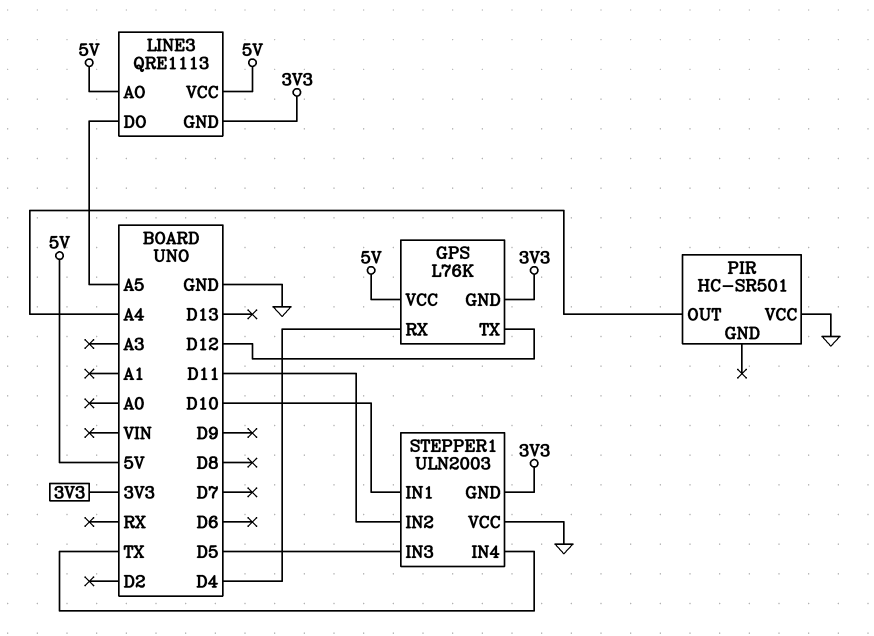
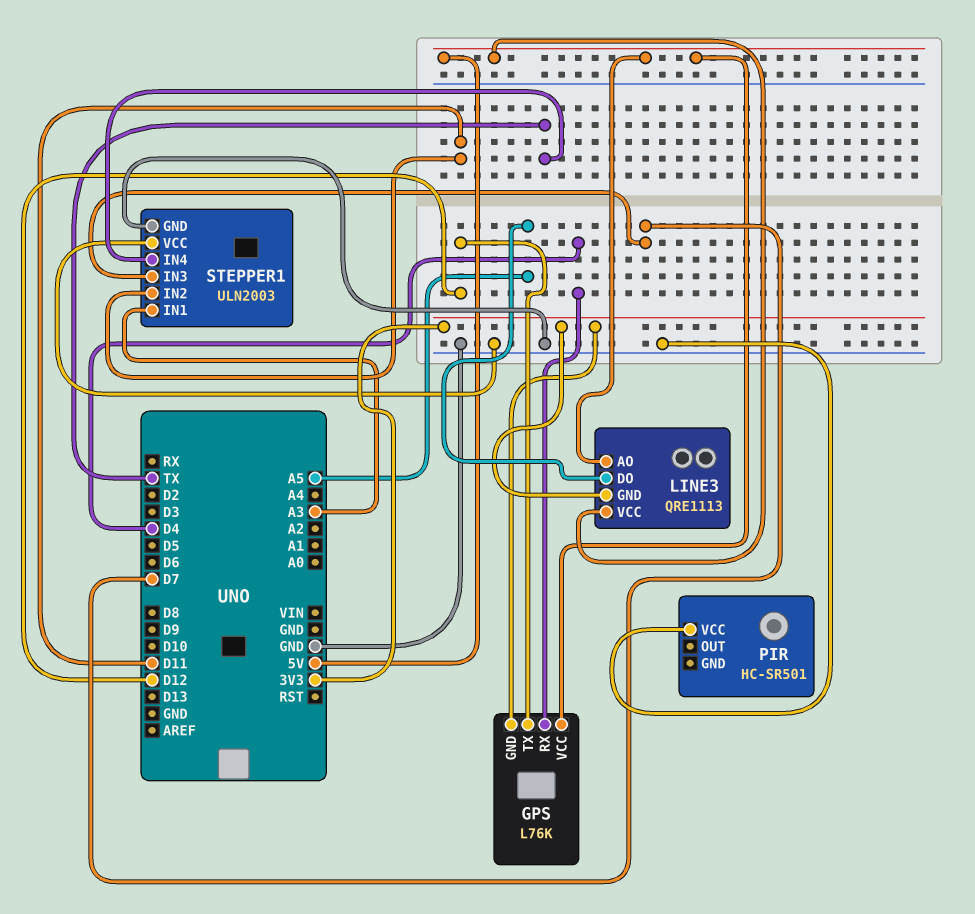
PIR pin OUT: A4 -> none
STEPPER1 pin GND: 3V3 -> GND
STEPPER1 pin IN1: D10 -> A3
STEPPER1 pin IN3: D5 -> D7

